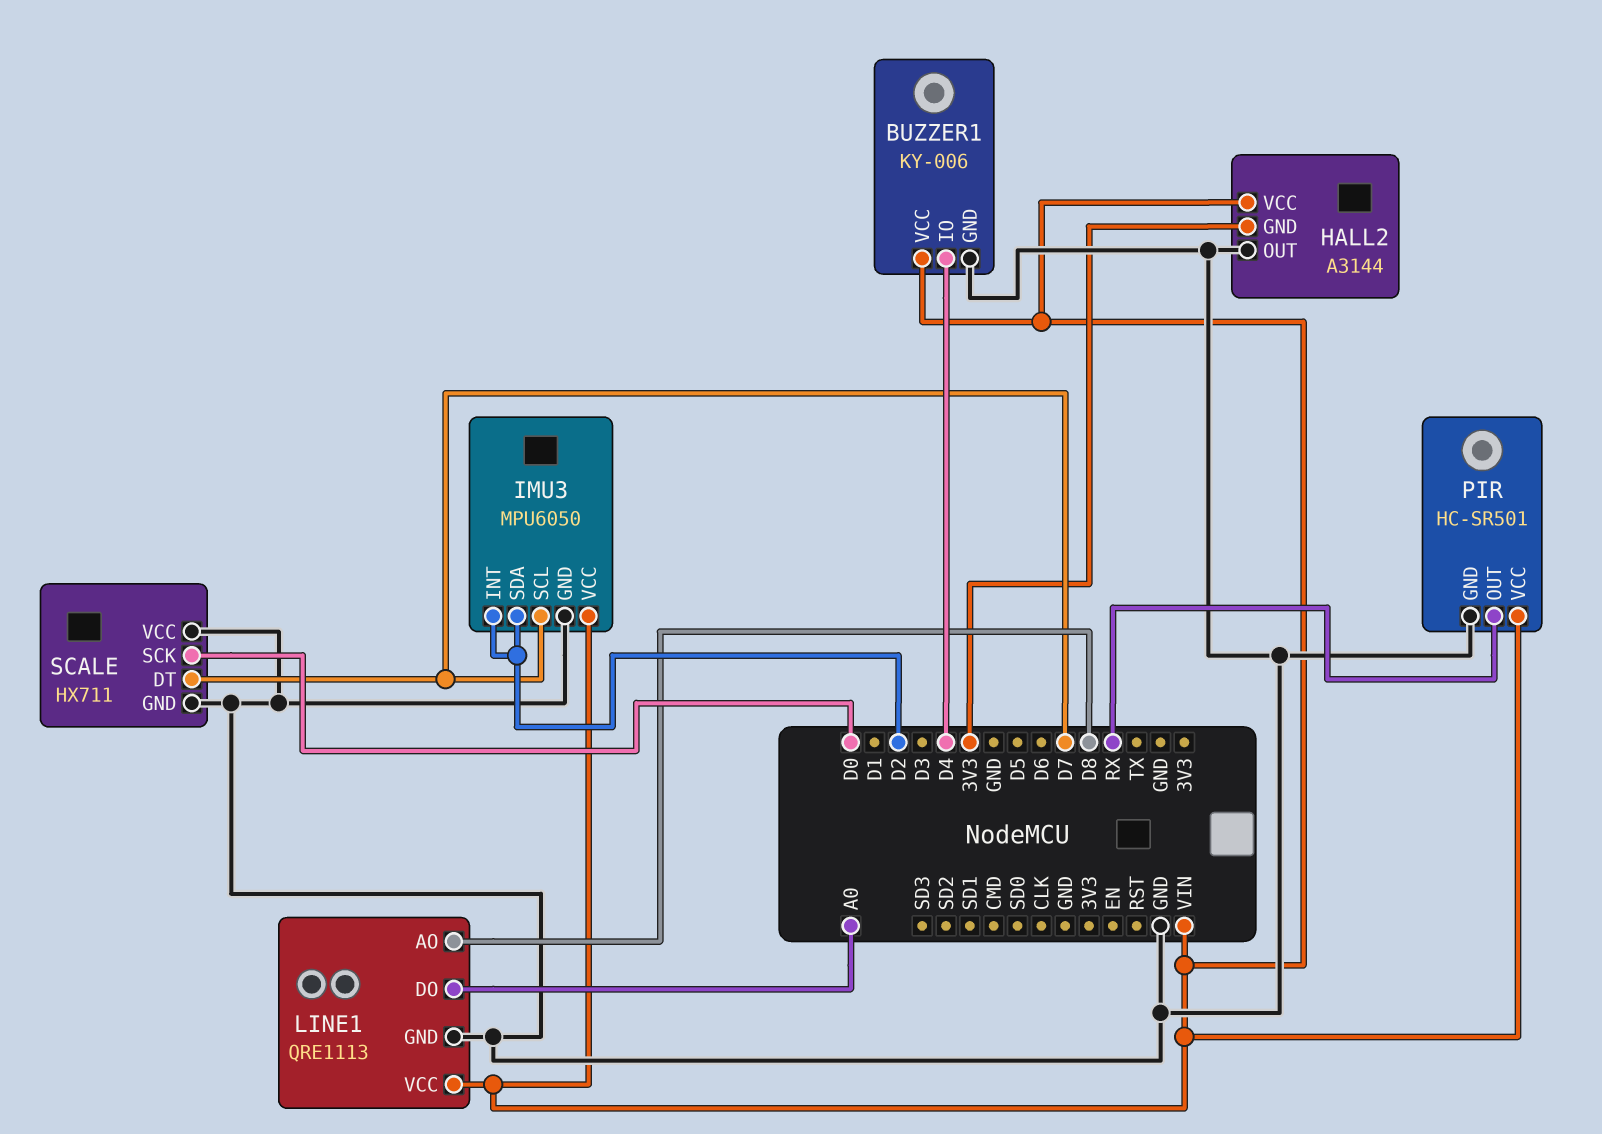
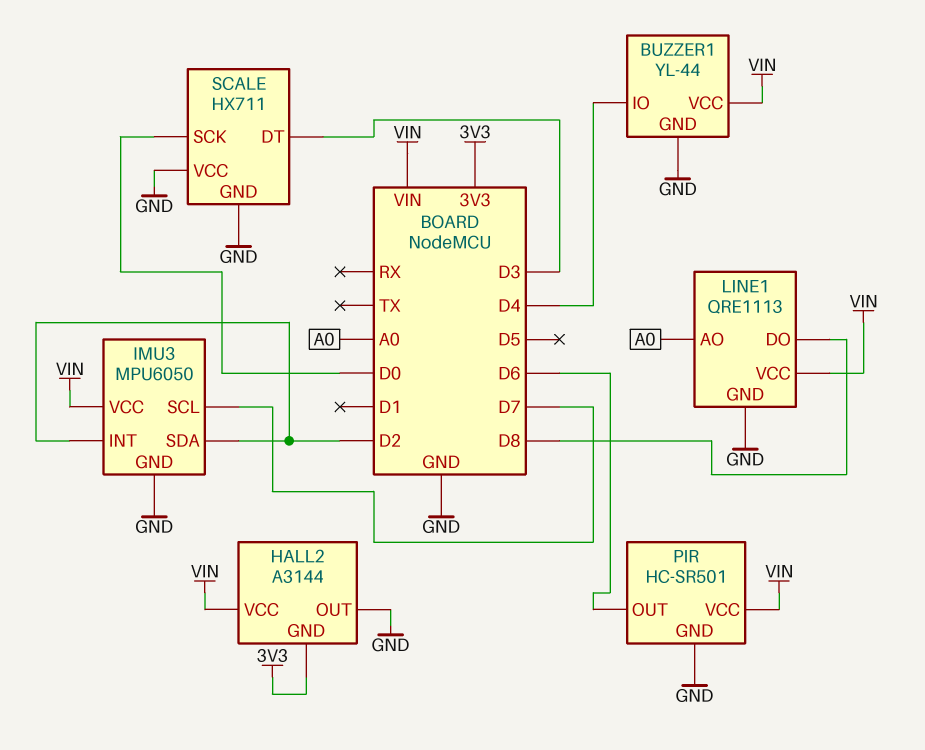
BUZZER1: KY-006 -> YL-44
LINE1 pin AO: D8 -> A0
LINE1 pin DO: A0 -> D8
PIR pin OUT: RX -> D6
SCALE pin DT: D7 -> D3

